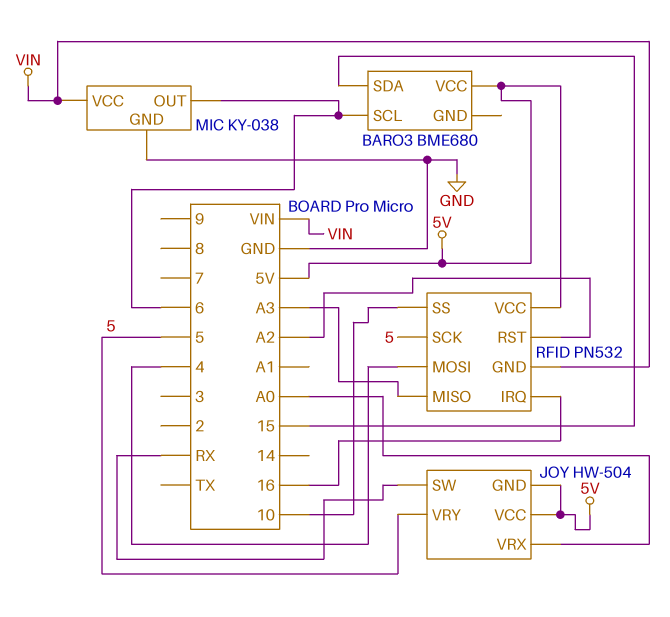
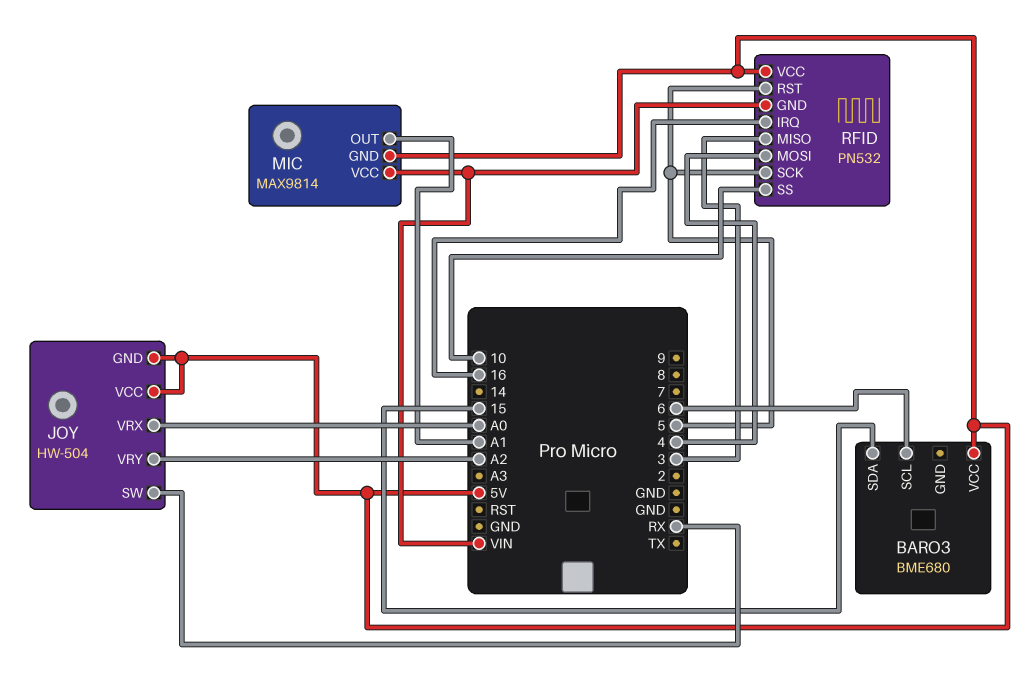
JOY pin VRY: 5 -> A2
MIC: KY-038 -> MAX9814
MIC pin GND: GND -> 5V
MIC pin OUT: 6 -> A1
RFID pin MISO: A3 -> 3
RFID pin RST: A2 -> 5

